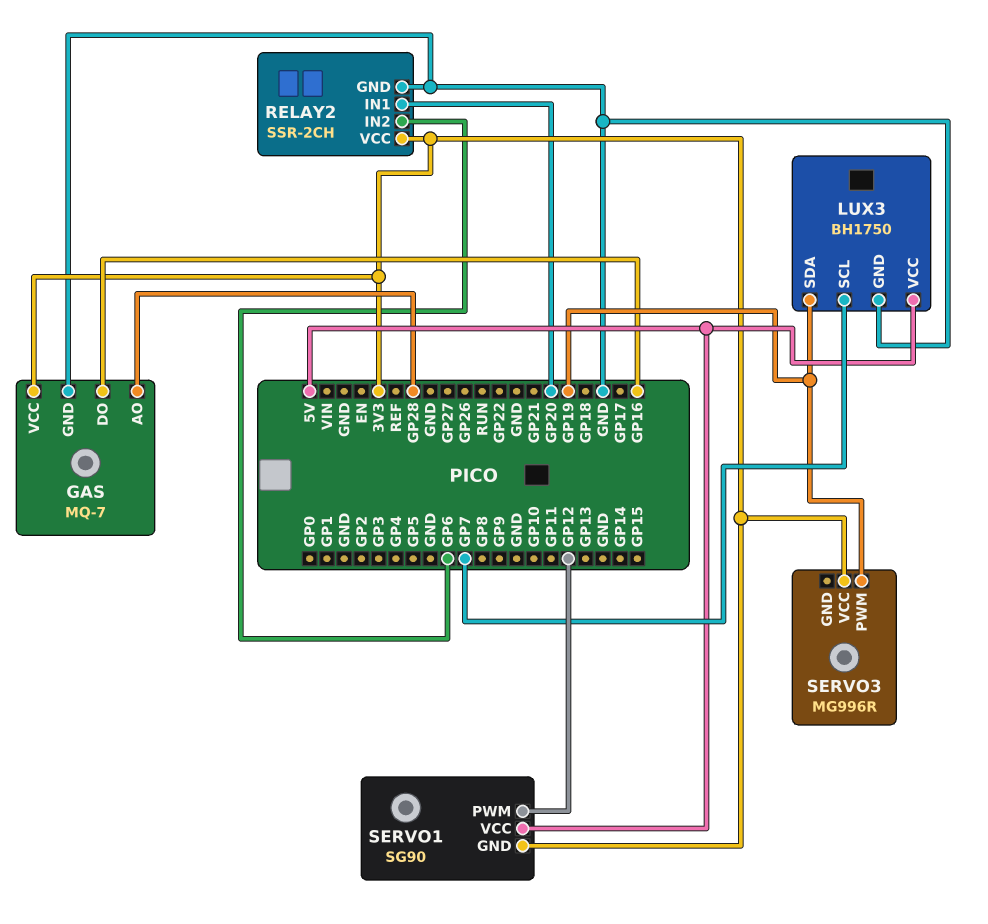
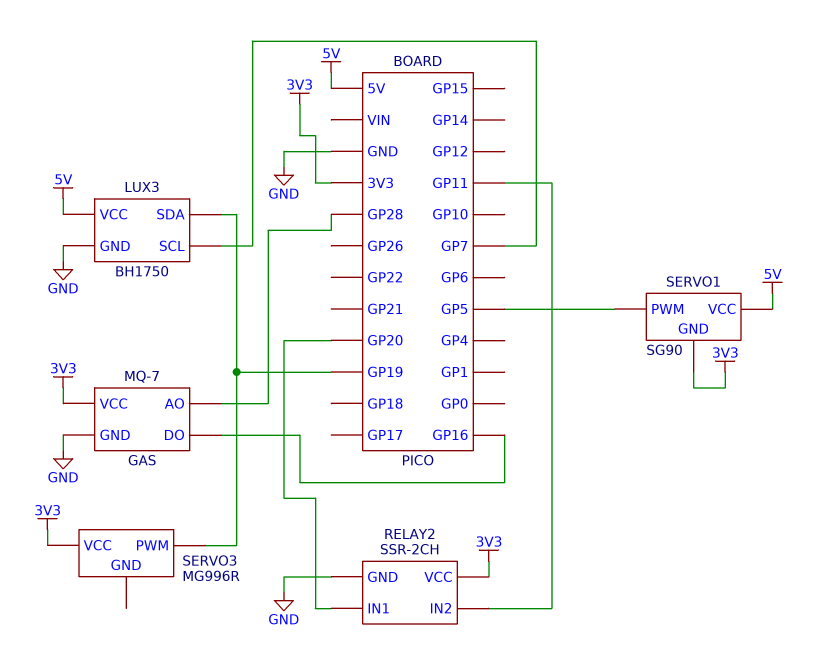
RELAY2 pin IN2: GP6 -> GP11
SERVO1 pin PWM: GP12 -> GP5

